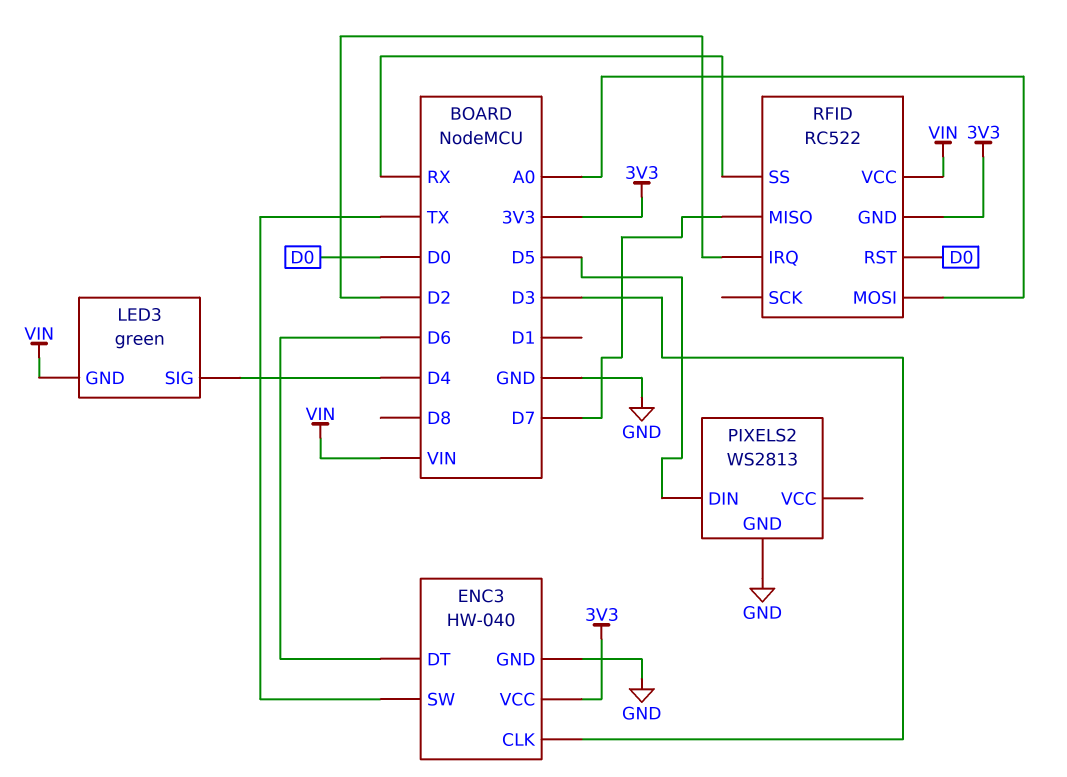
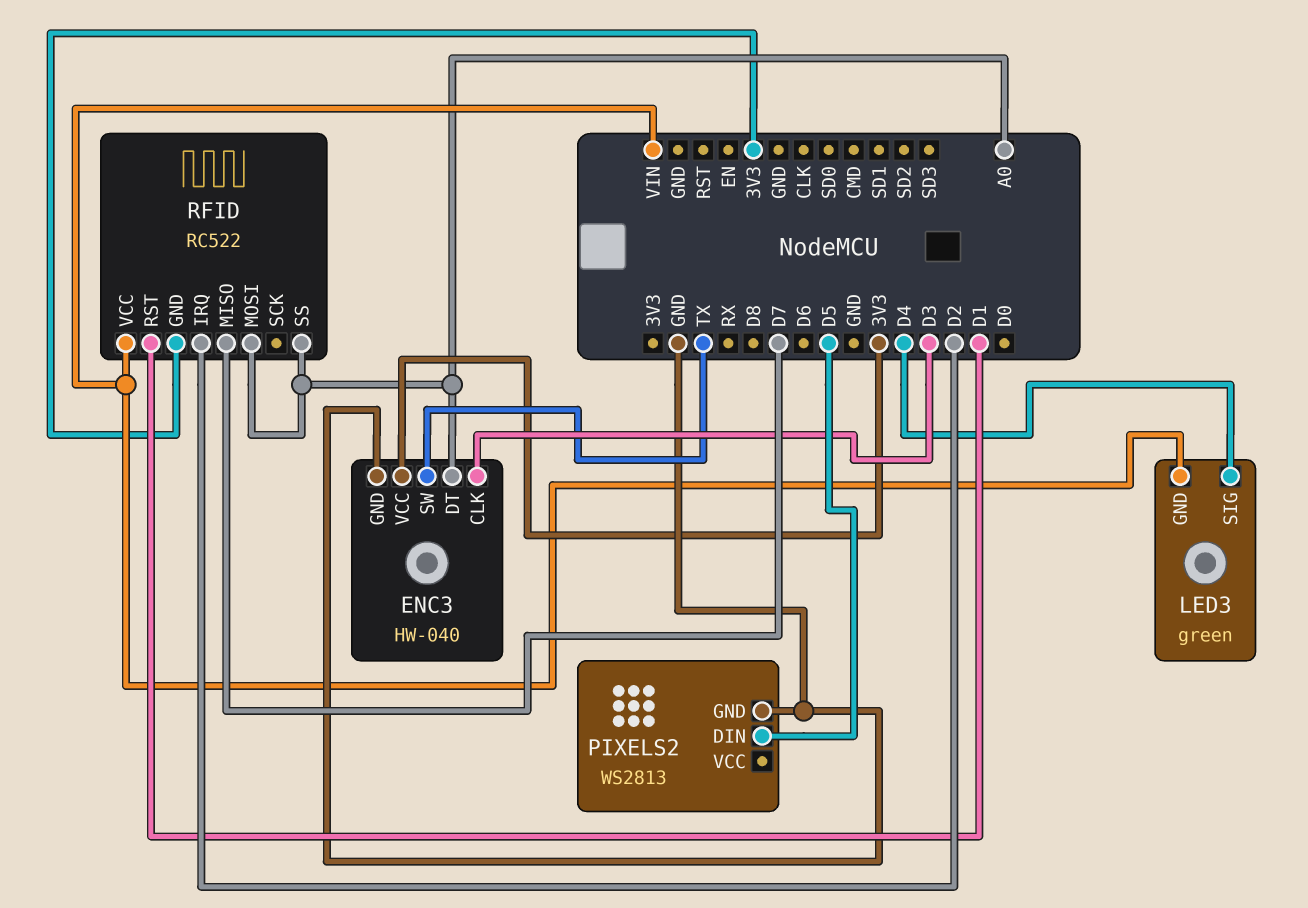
ENC3 pin DT: D6 -> A0
RFID pin RST: D0 -> D1
RFID pin SS: RX -> A0

